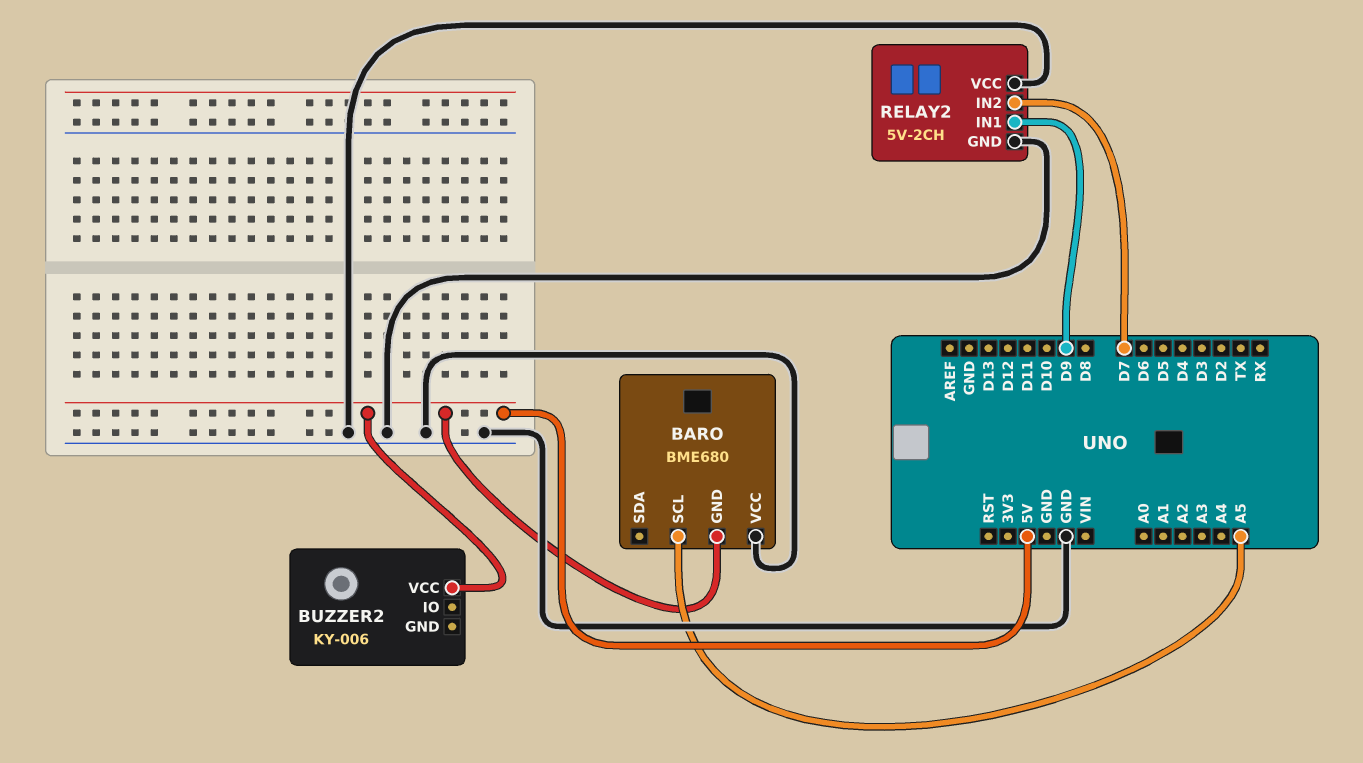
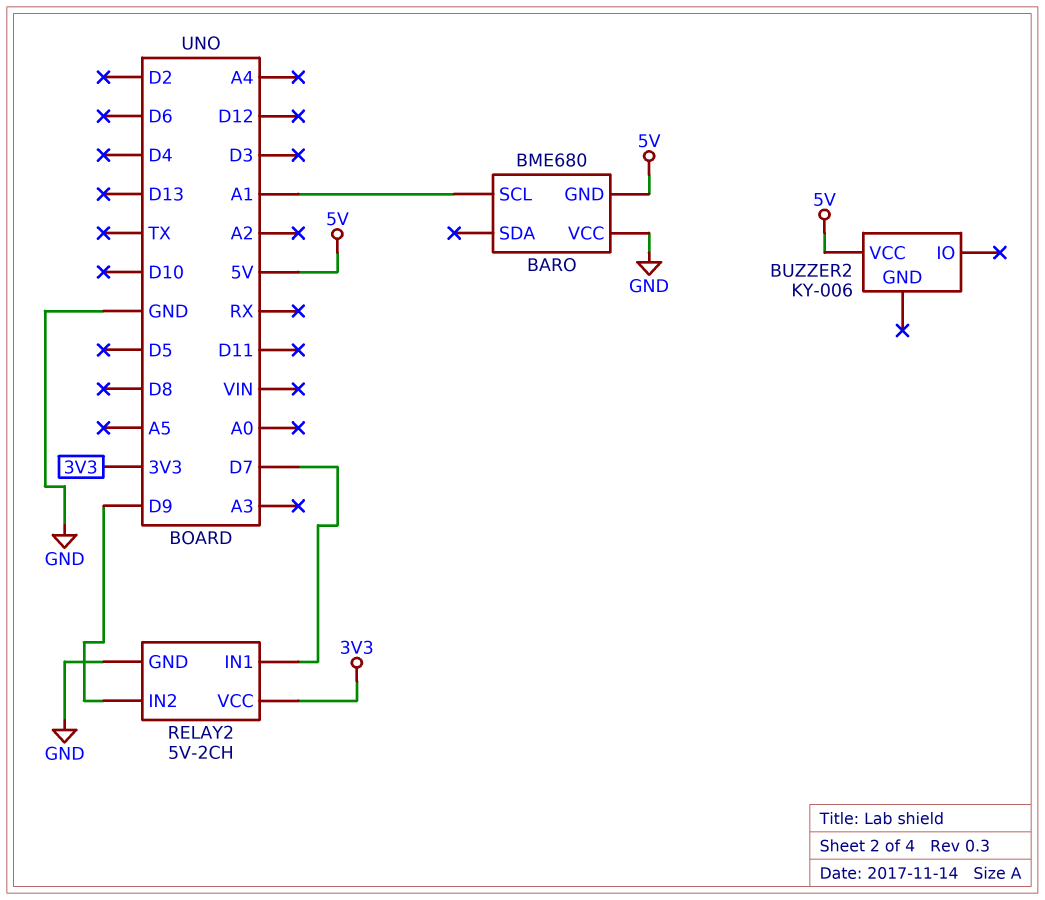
BARO pin SCL: A5 -> A1
RELAY2 pin IN1: D9 -> D7
RELAY2 pin IN2: D7 -> D9
RELAY2 pin VCC: GND -> 3V3

